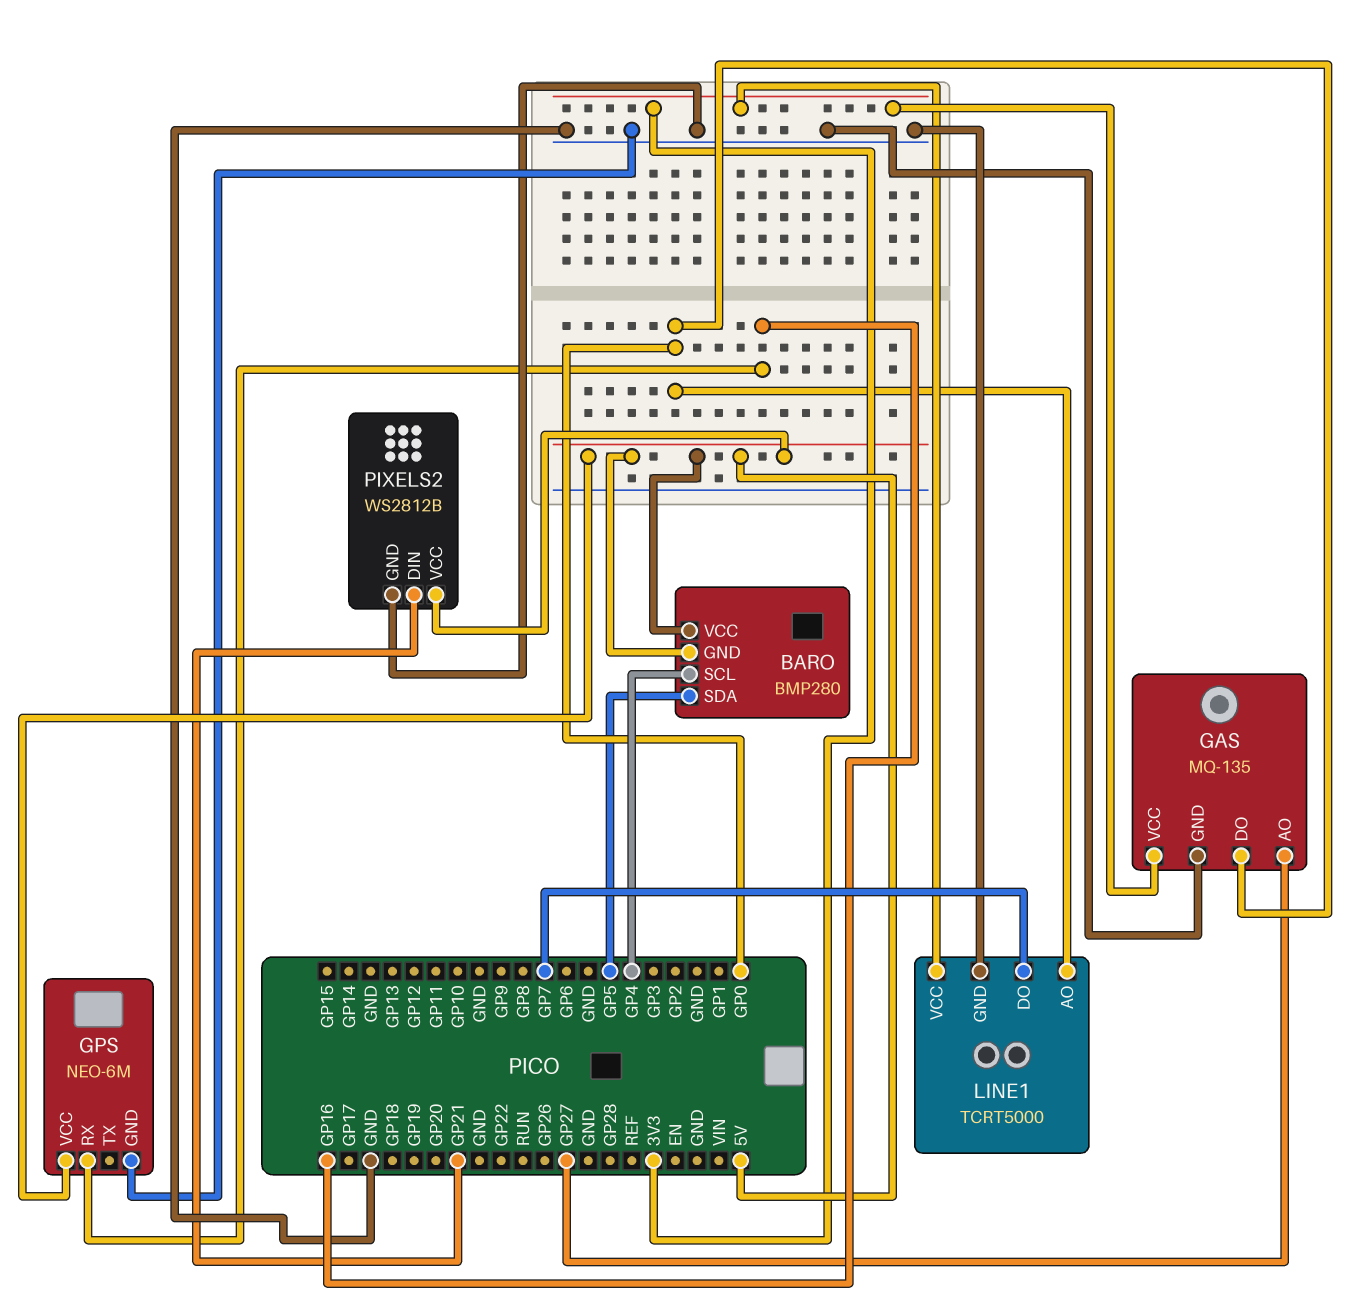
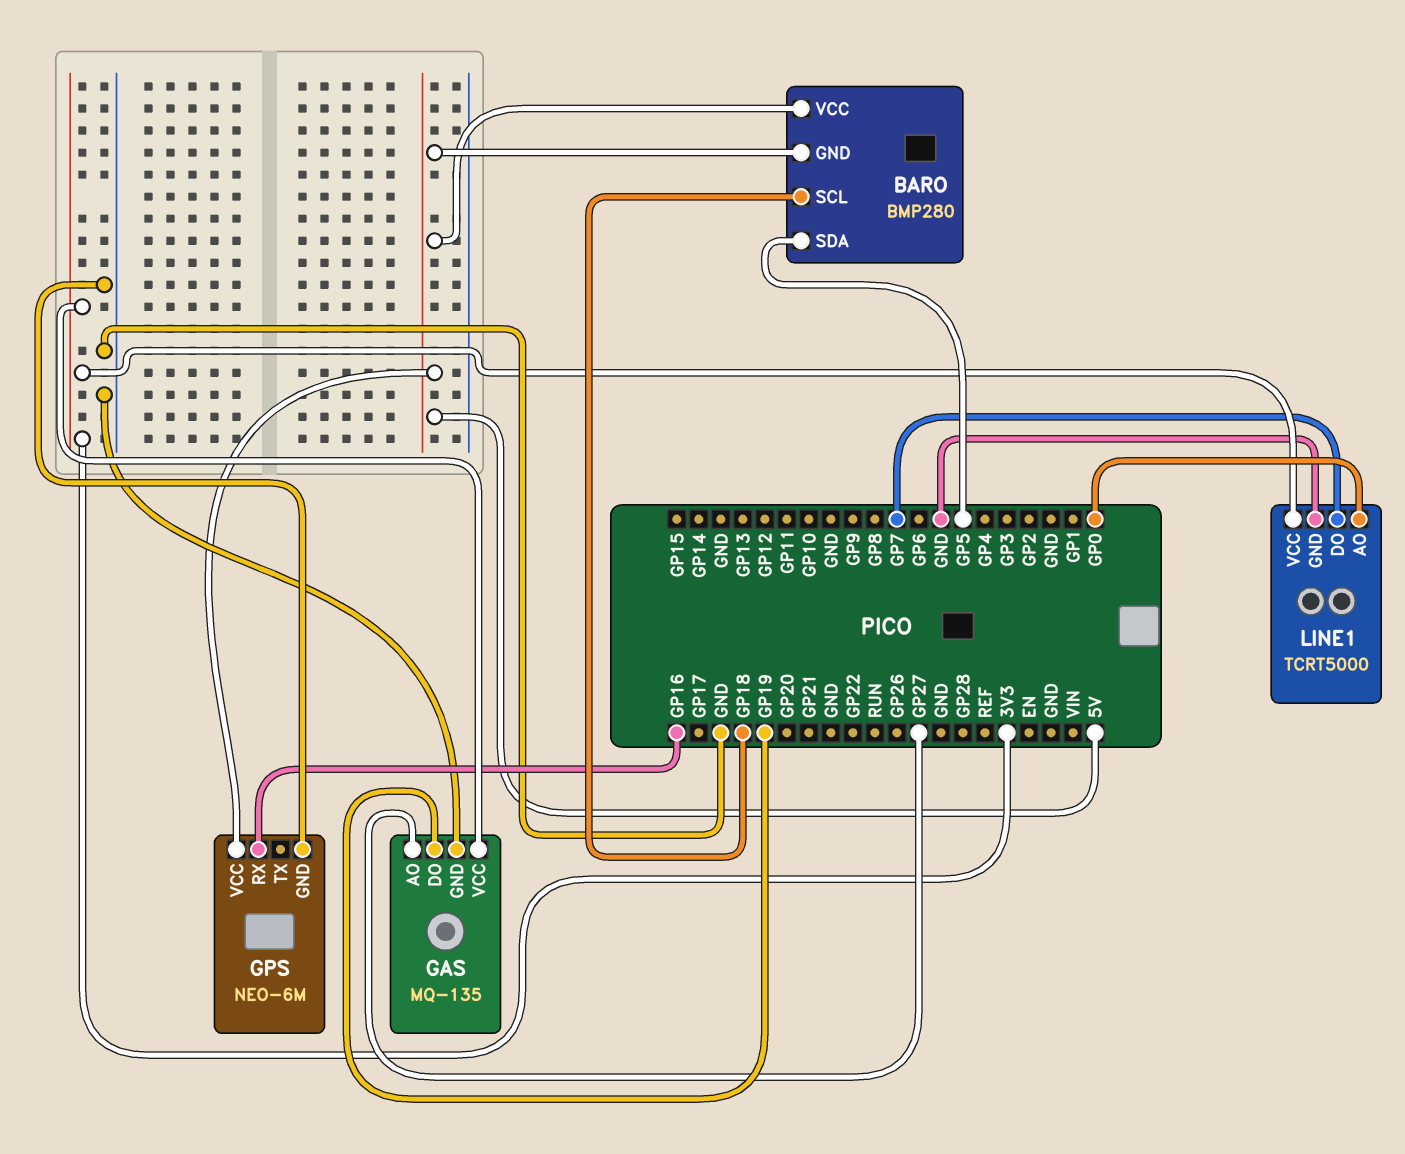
BARO pin SCL: GP4 -> GP18
GAS pin DO: GP0 -> GP19
PIXELS2: WS2812B -> none
PIXELS2 pin DIN: GP21 -> none
PIXELS2 pin GND: GND -> none
PIXELS2 pin VCC: 5V -> none

